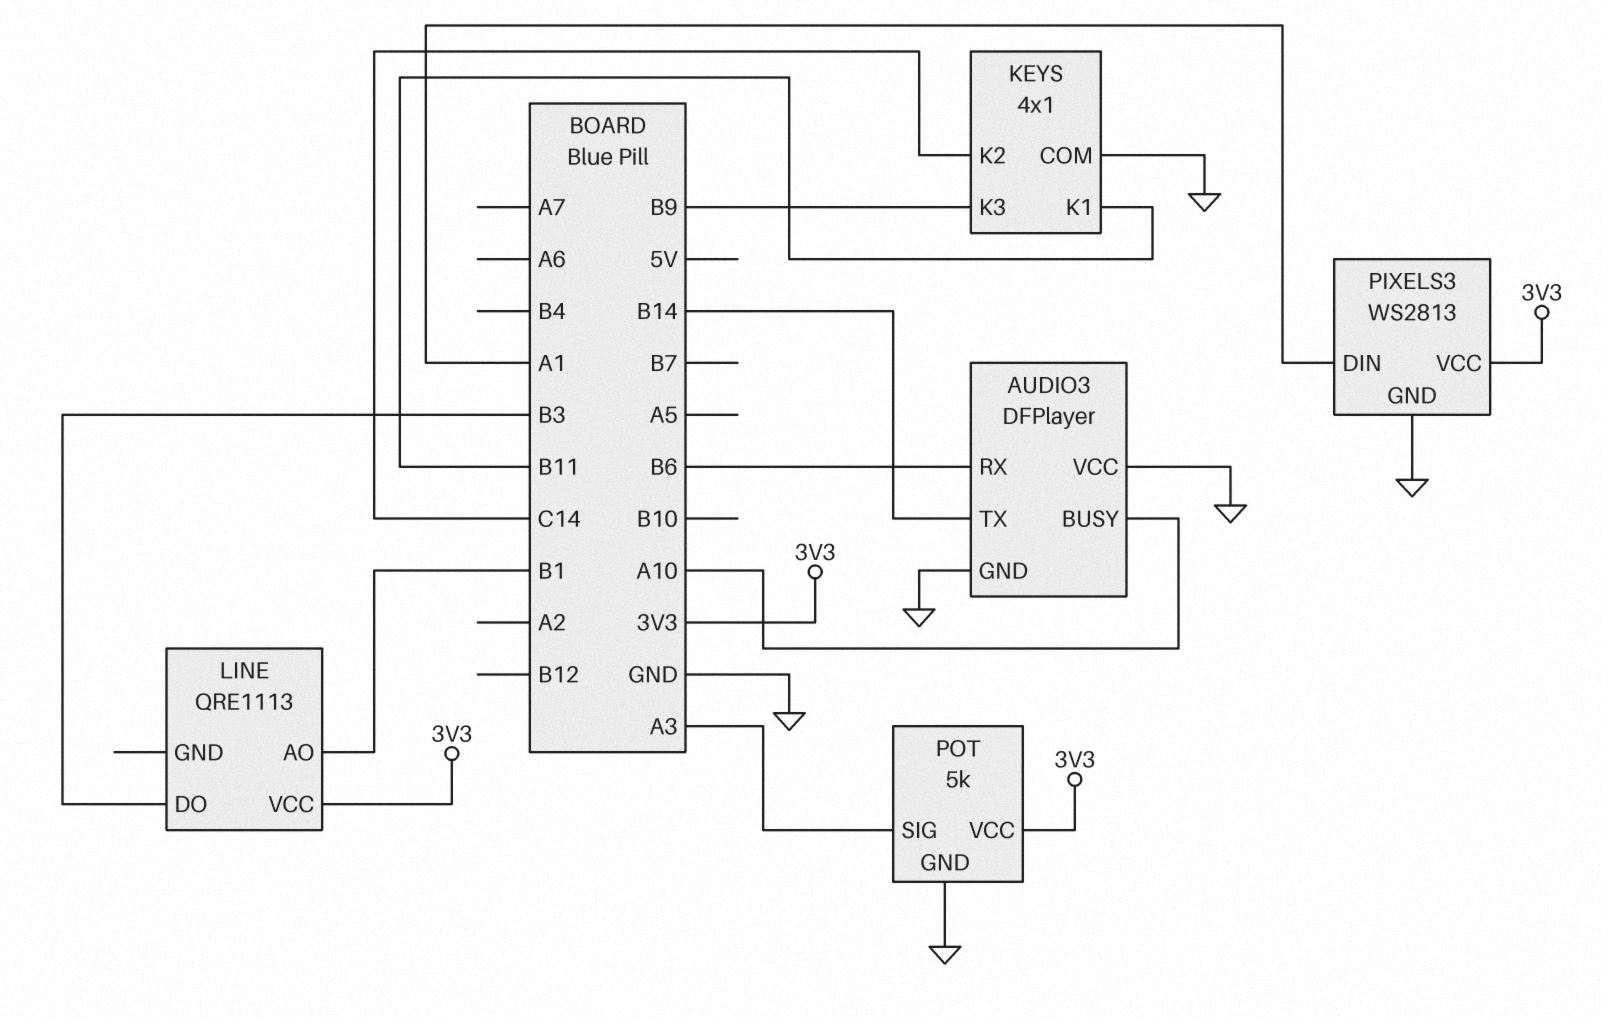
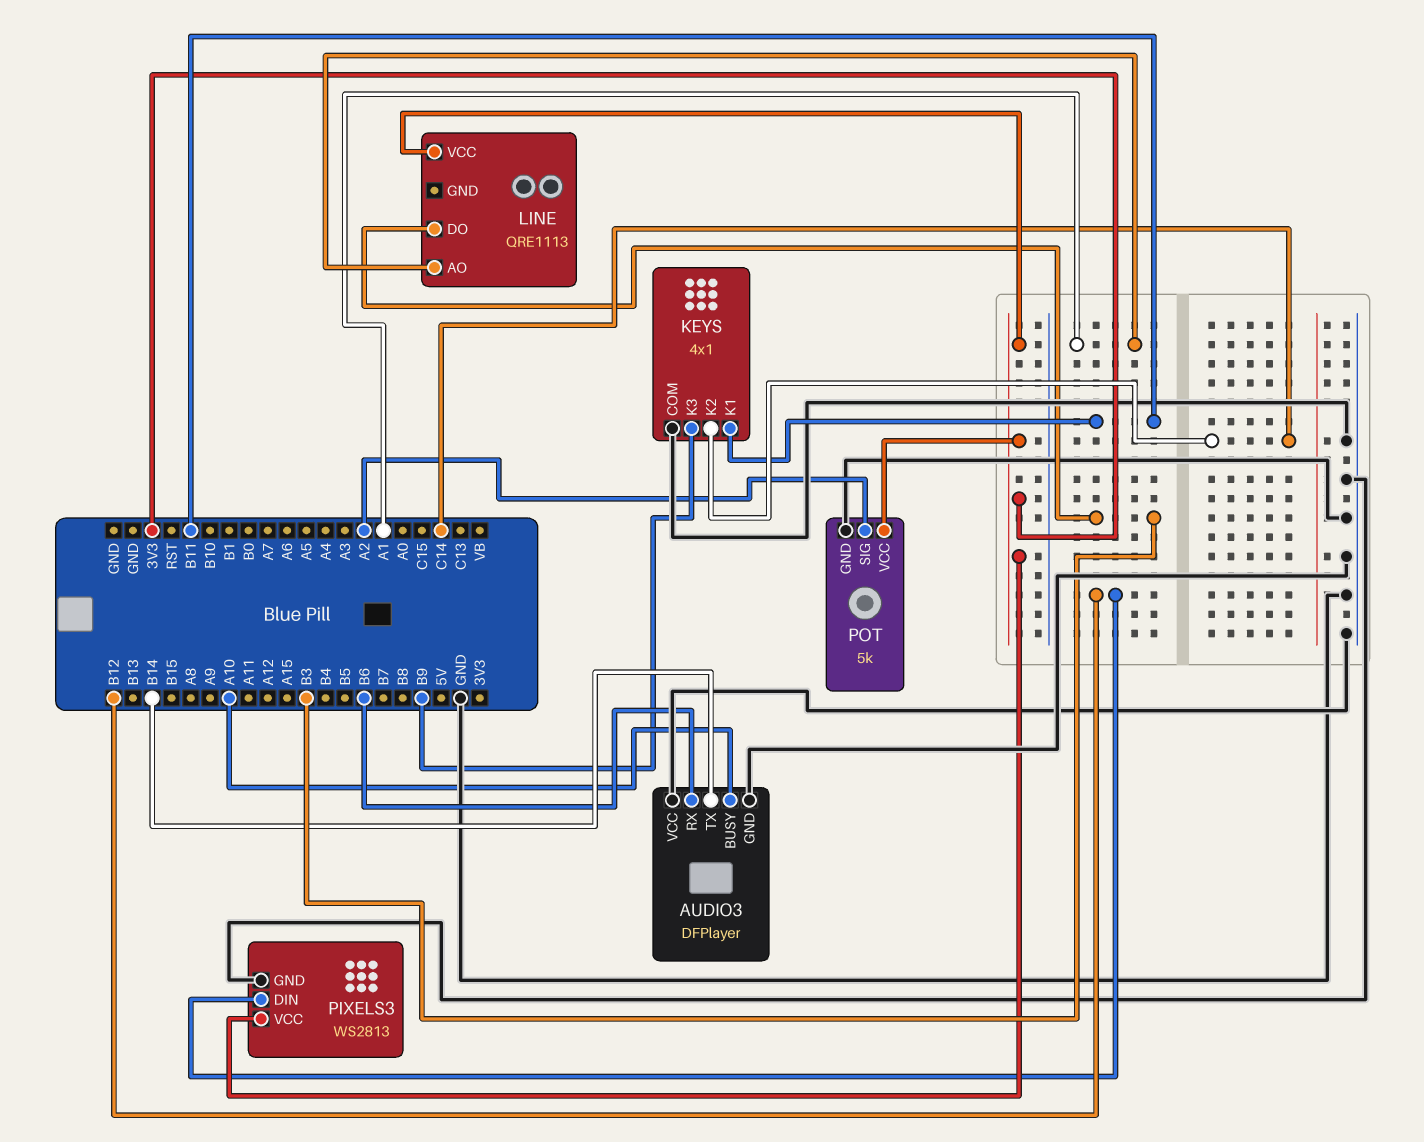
LINE pin AO: B1 -> A1
PIXELS3 pin DIN: A1 -> B12
POT pin SIG: A3 -> A2

